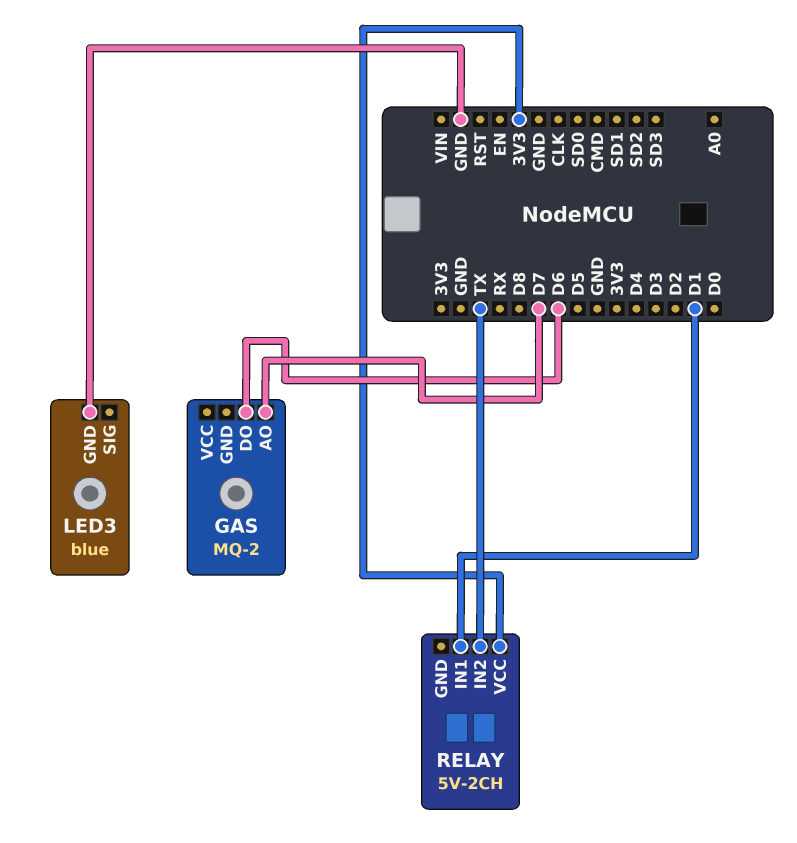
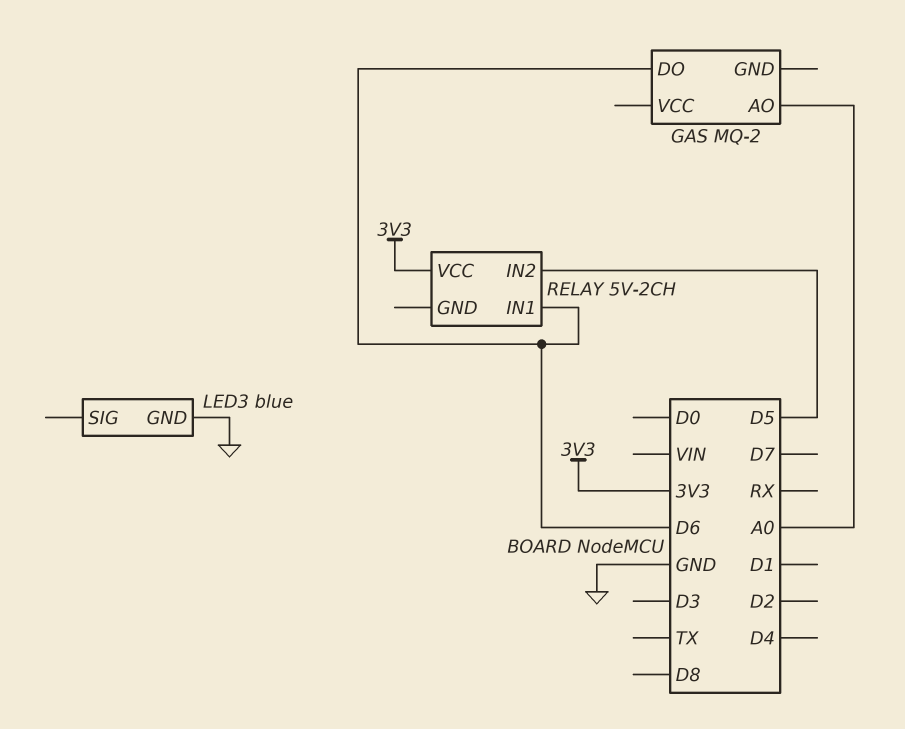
GAS pin AO: D7 -> A0
RELAY pin IN1: D1 -> D6
RELAY pin IN2: TX -> D5

